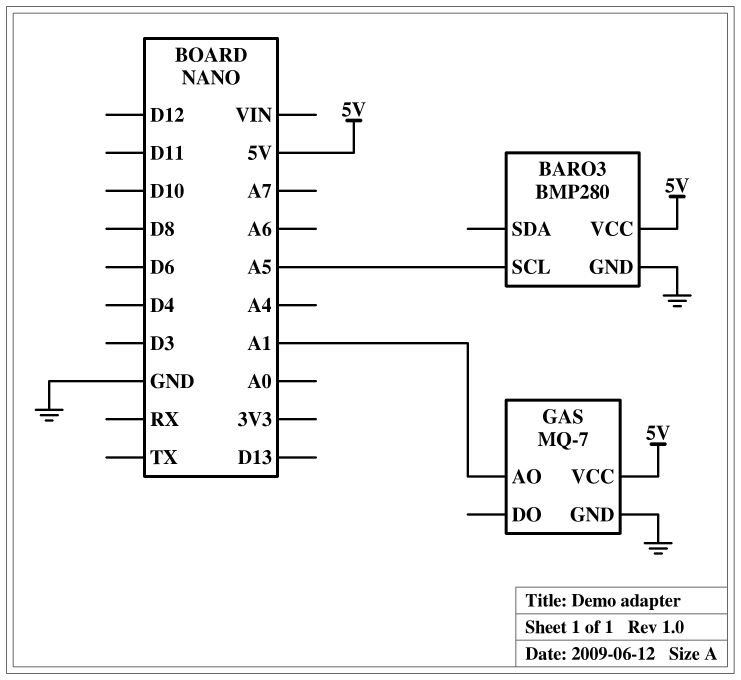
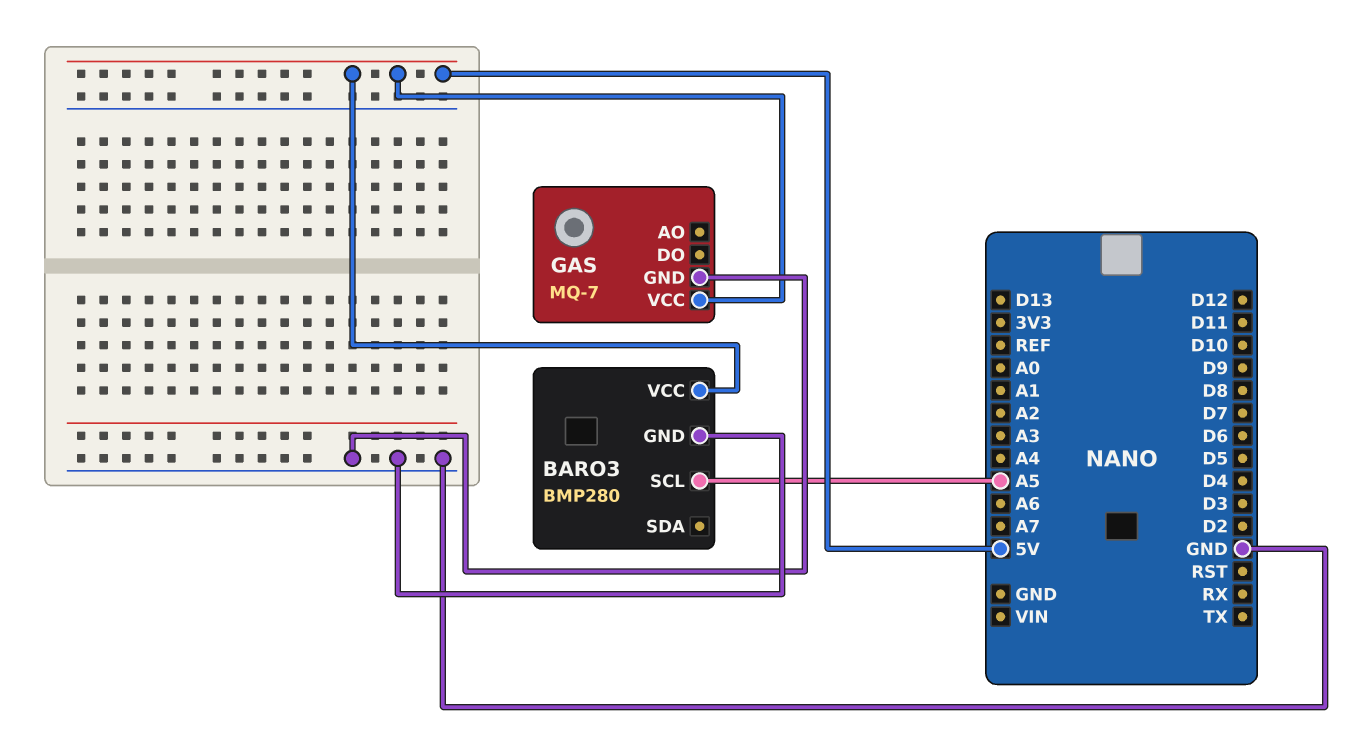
GAS pin AO: A1 -> none

